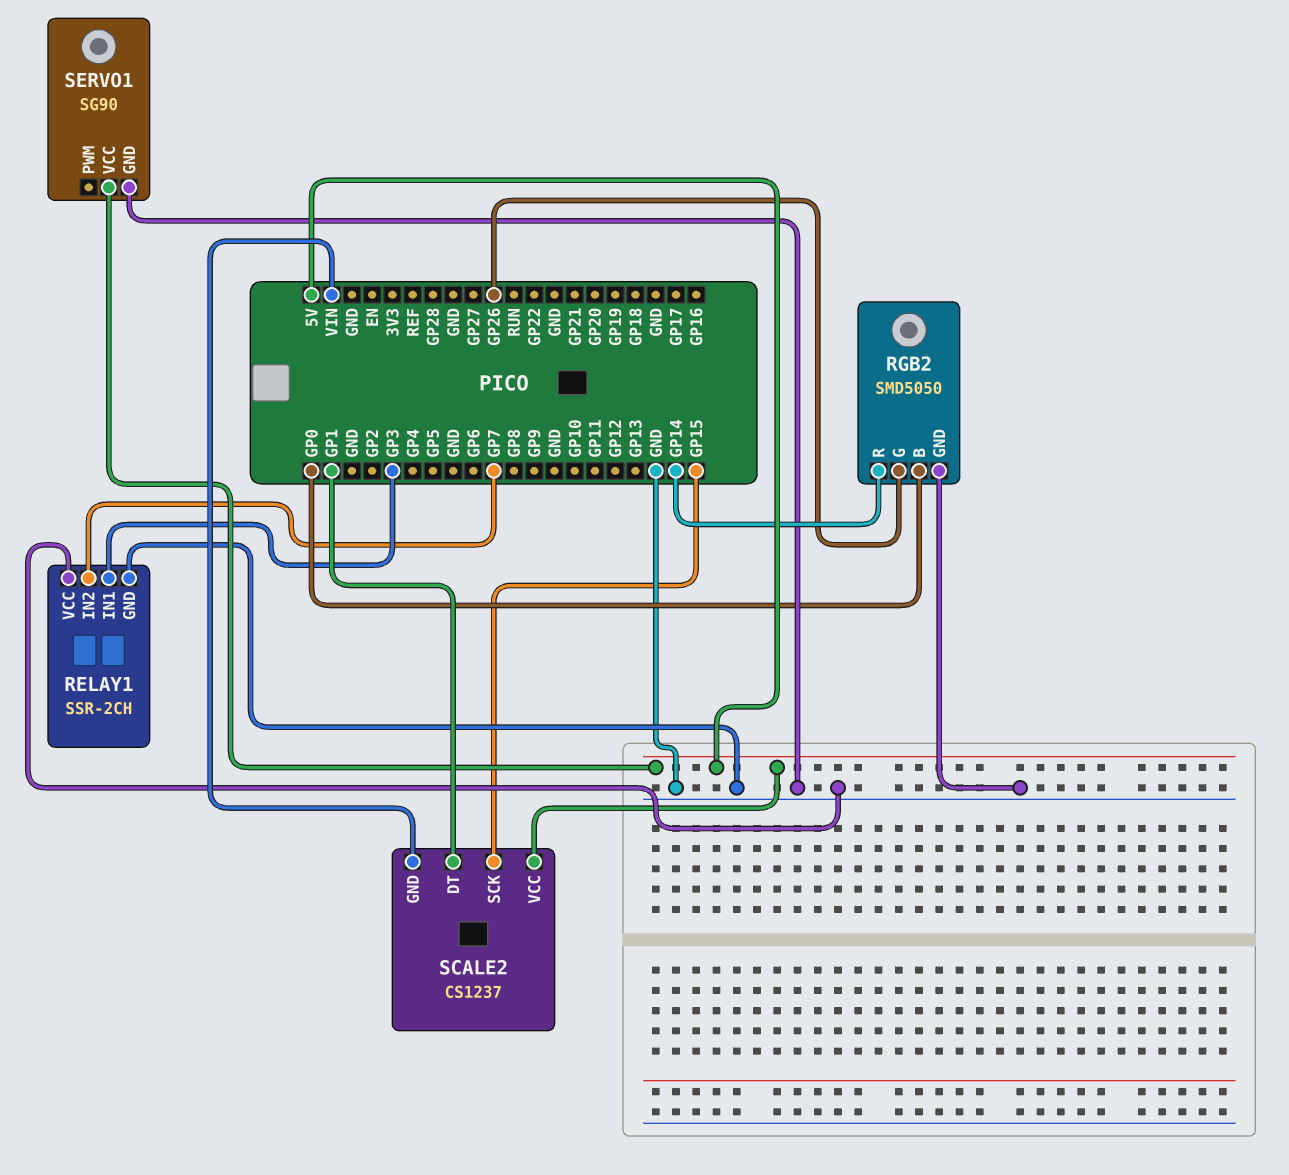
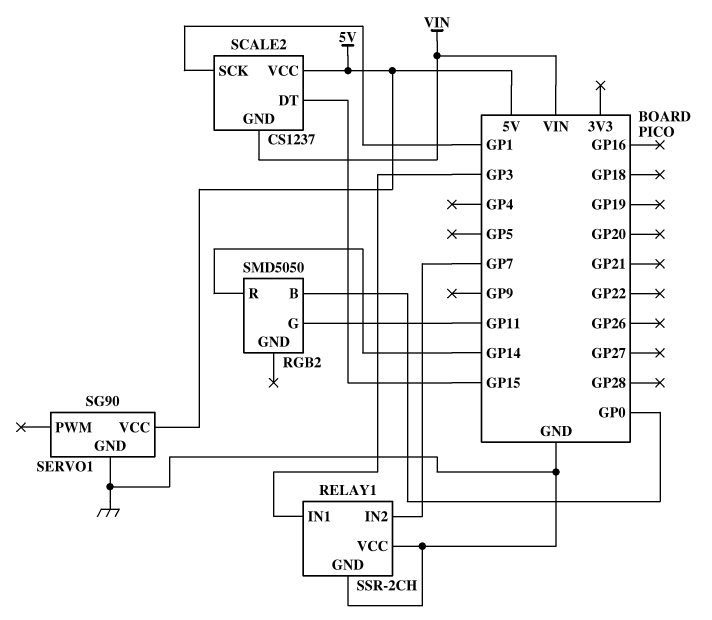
RGB2 pin G: GP26 -> GP11
RGB2 pin GND: GND -> none
SCALE2 pin DT: GP1 -> GP15
SCALE2 pin SCK: GP15 -> GP1

